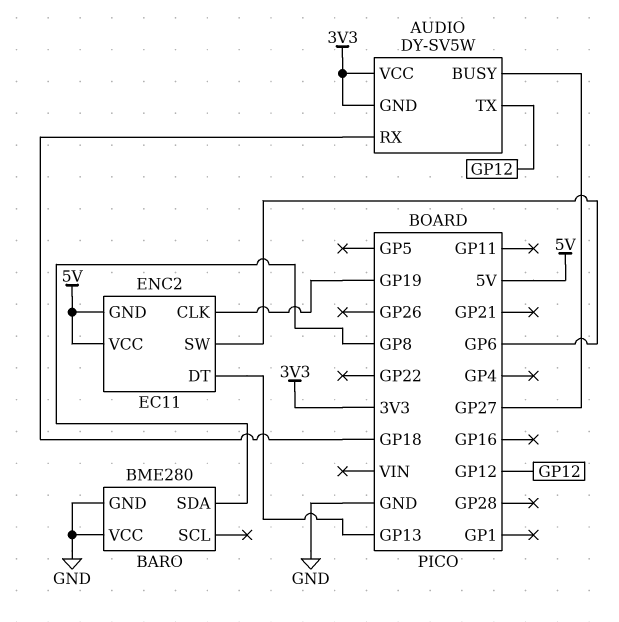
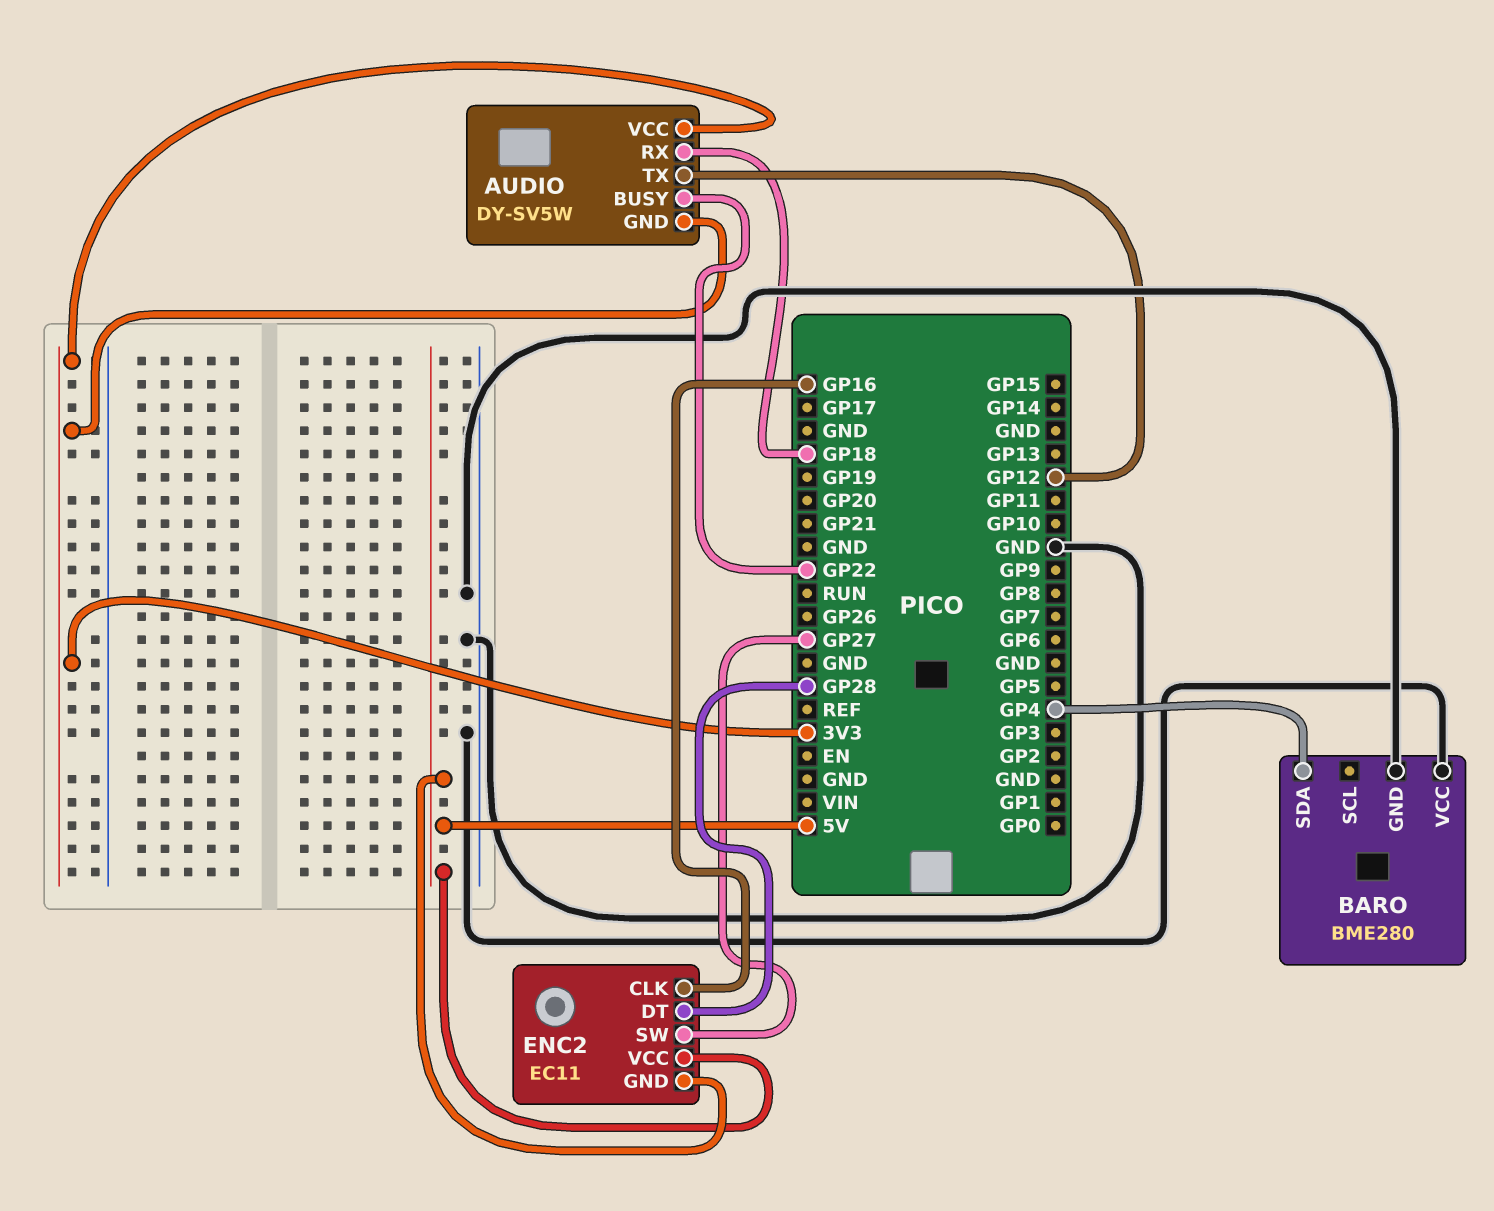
AUDIO pin BUSY: GP27 -> GP22
BARO pin SDA: GP8 -> GP4
ENC2 pin CLK: GP19 -> GP16
ENC2 pin DT: GP13 -> GP28
ENC2 pin SW: GP6 -> GP27

